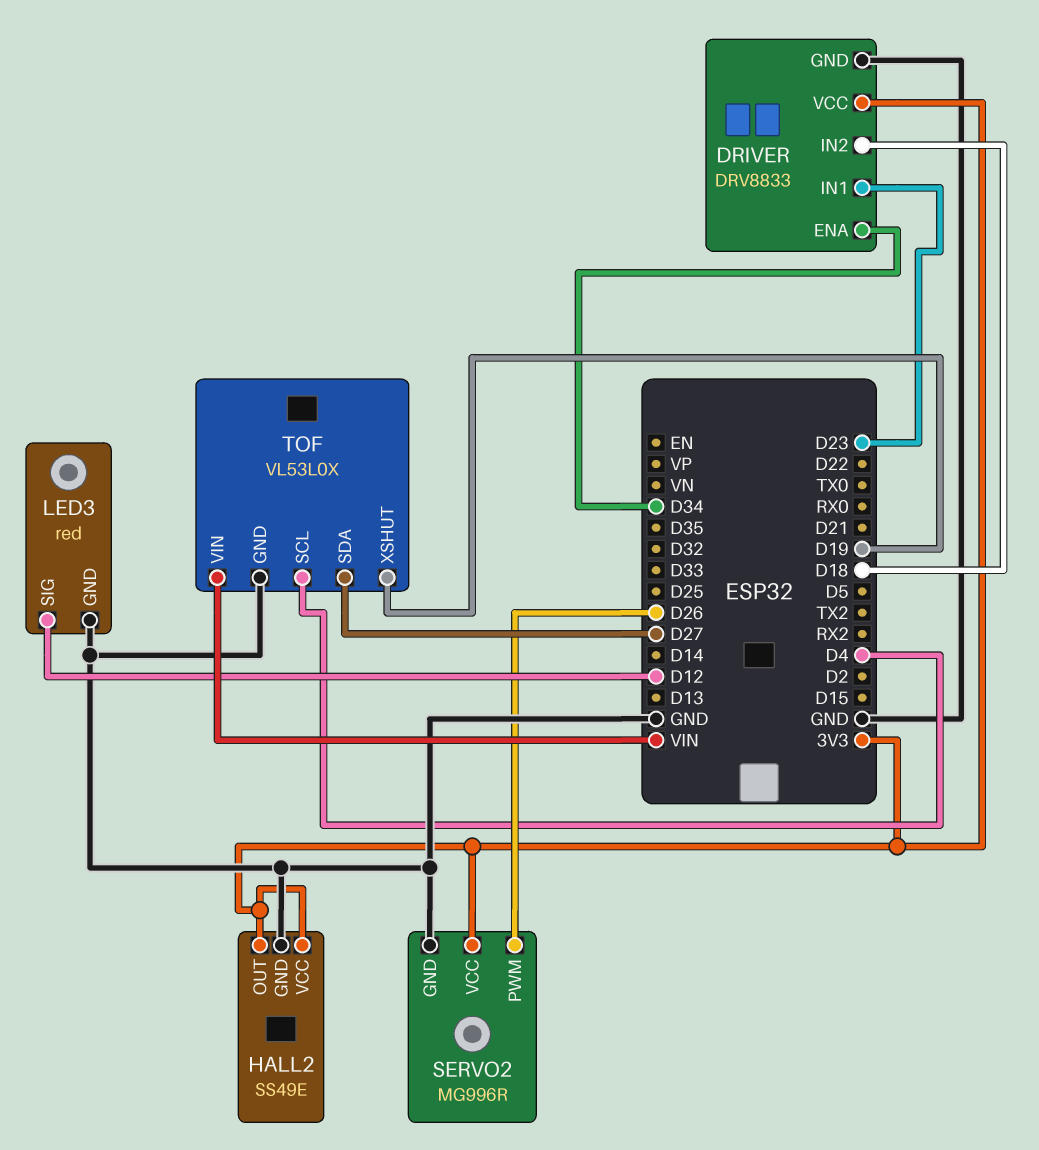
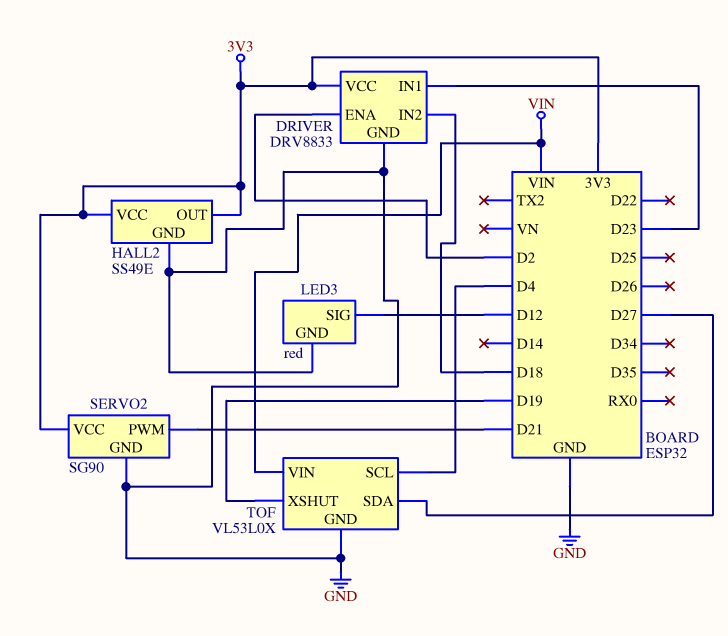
DRIVER pin ENA: D34 -> D2
SERVO2: MG996R -> SG90
SERVO2 pin PWM: D26 -> D21

